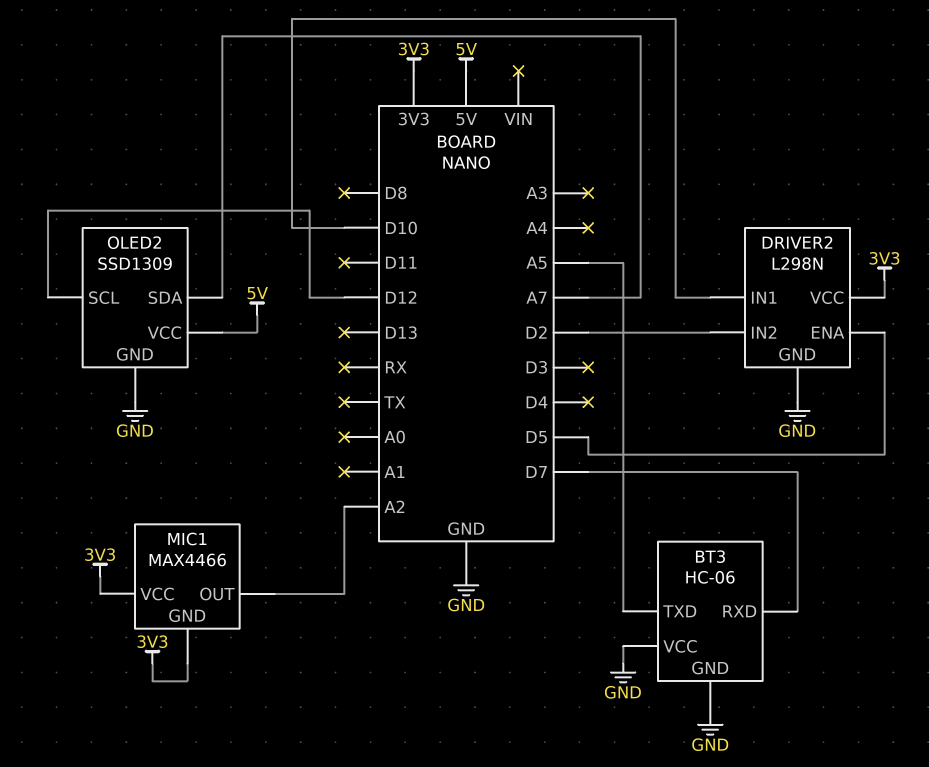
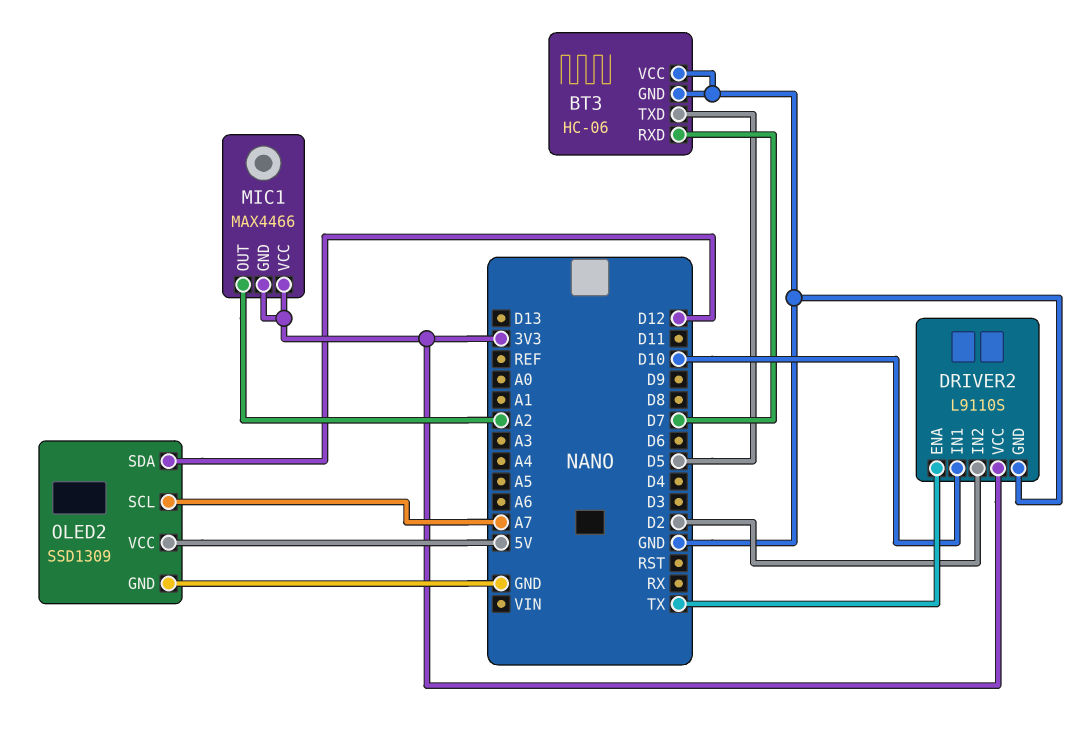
BT3 pin TXD: A5 -> D5
DRIVER2: L298N -> L9110S
DRIVER2 pin ENA: D5 -> TX
OLED2 pin SCL: D12 -> A7
OLED2 pin SDA: A7 -> D12

